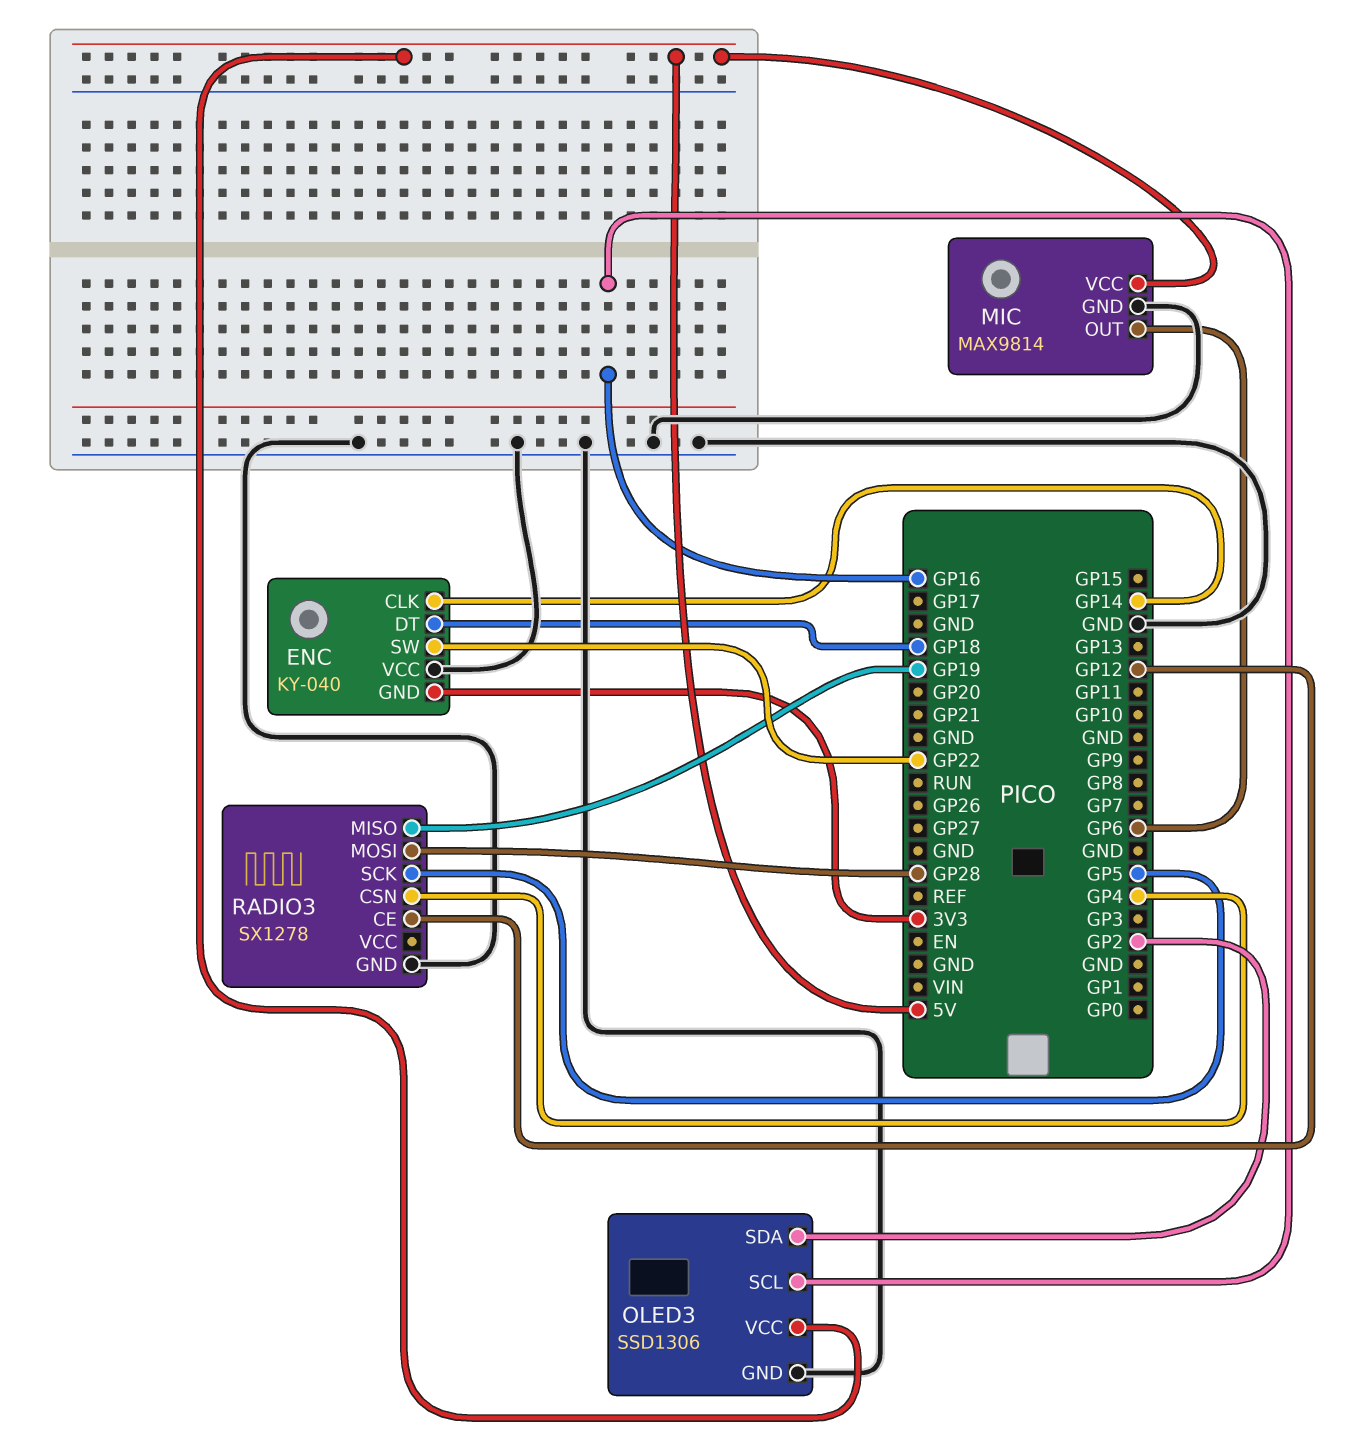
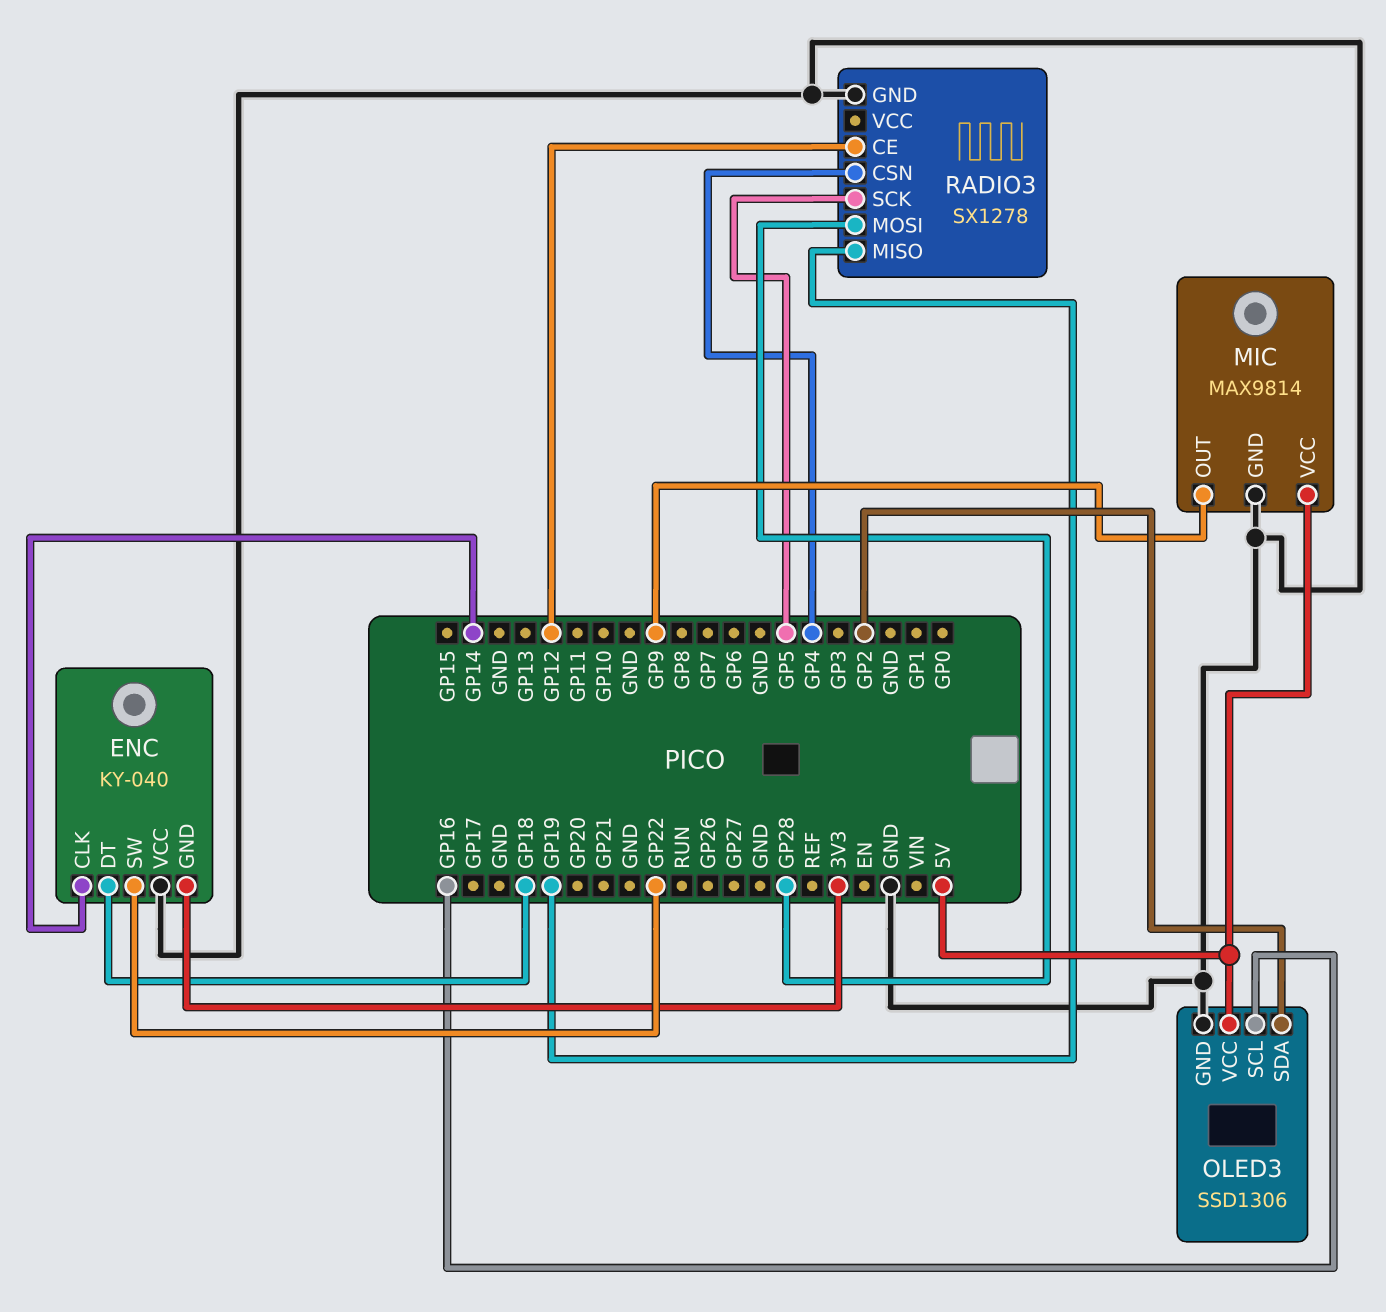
MIC pin OUT: GP6 -> GP9

